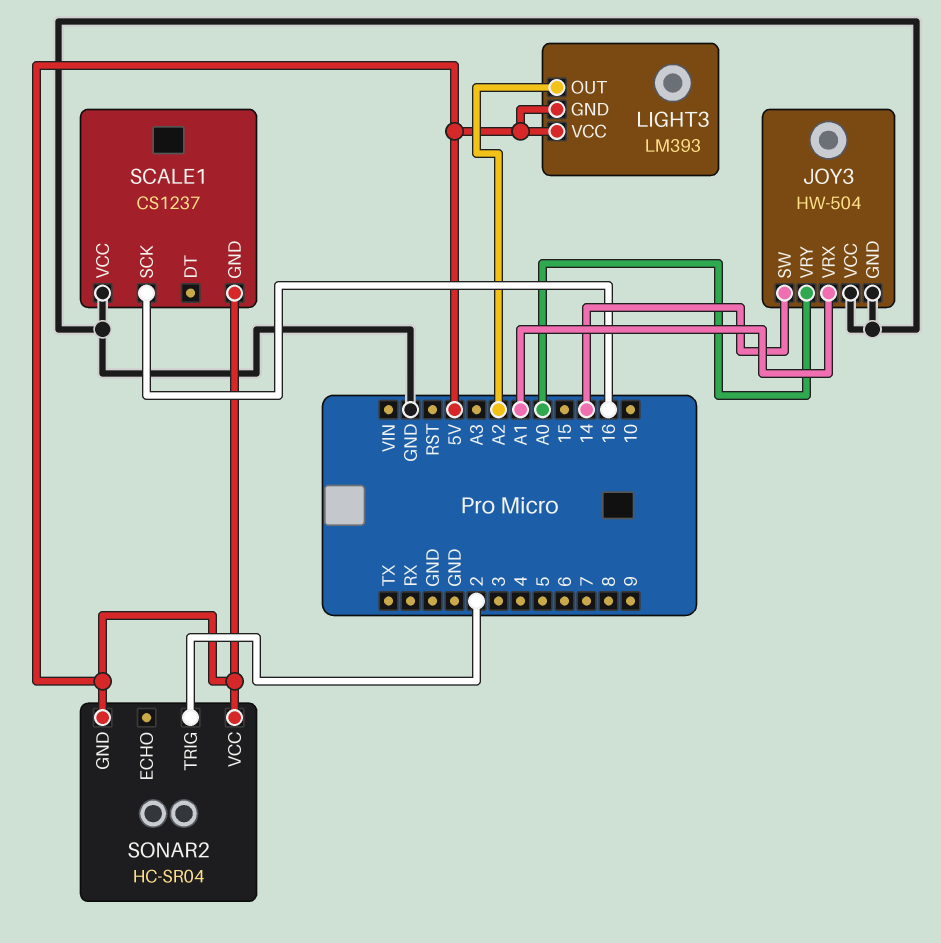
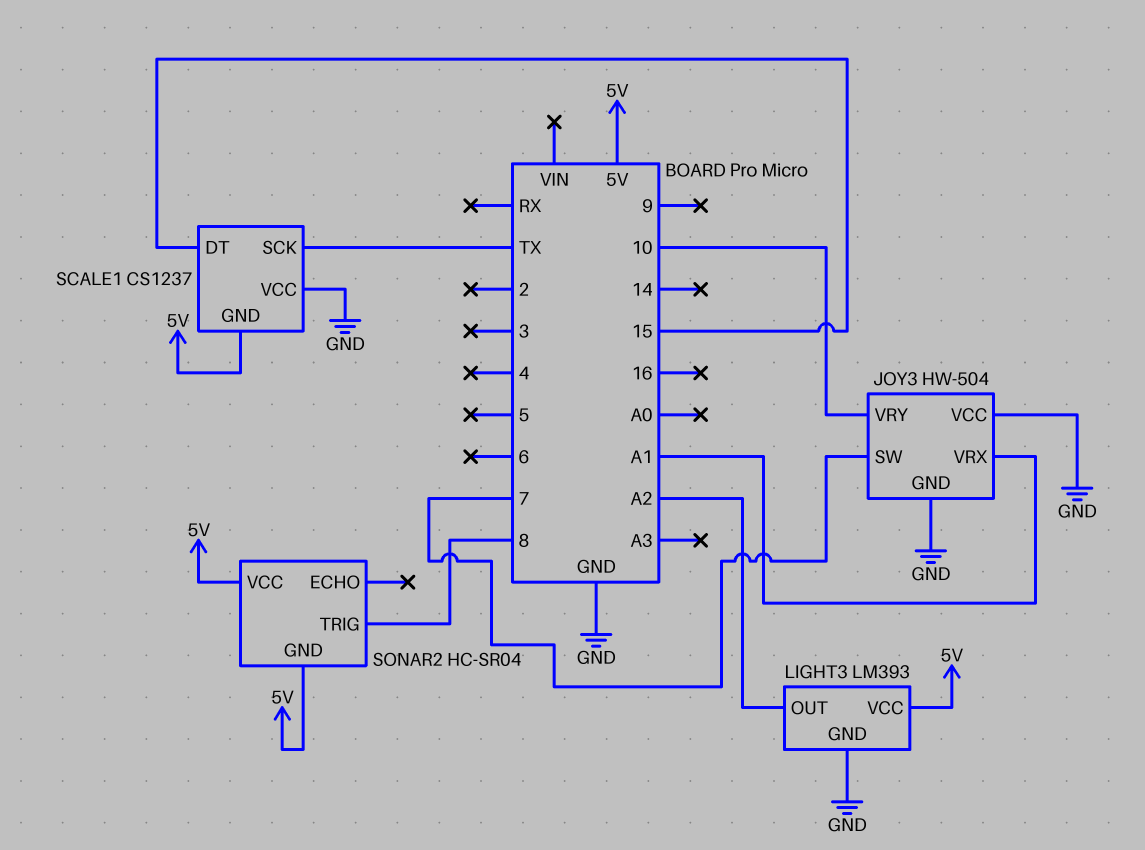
JOY3 pin SW: 14 -> 7
JOY3 pin VRY: A0 -> 10
LIGHT3 pin GND: 5V -> GND
SCALE1 pin DT: none -> 15
SCALE1 pin SCK: 16 -> TX
SONAR2 pin TRIG: 2 -> 8

